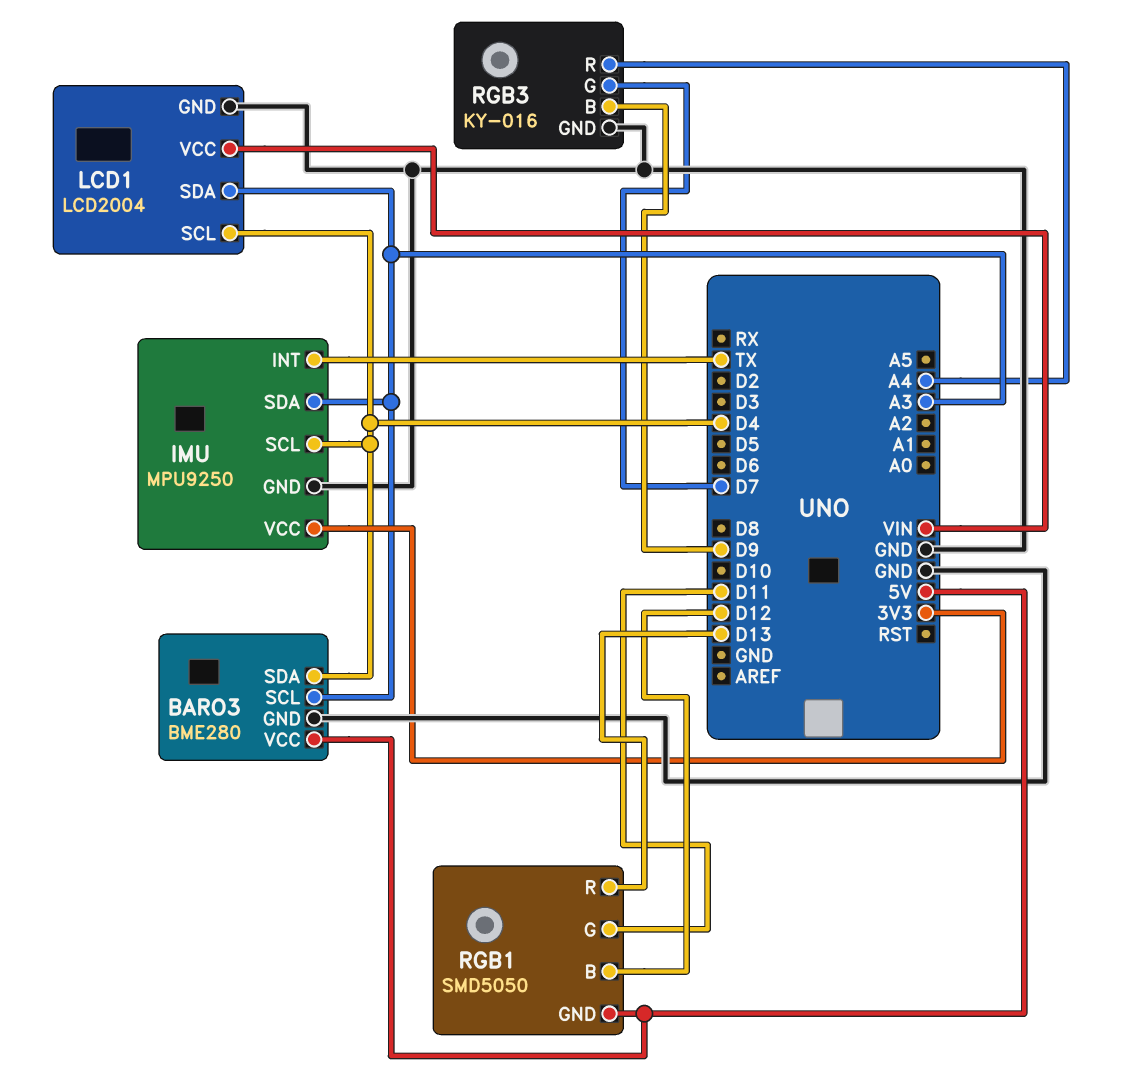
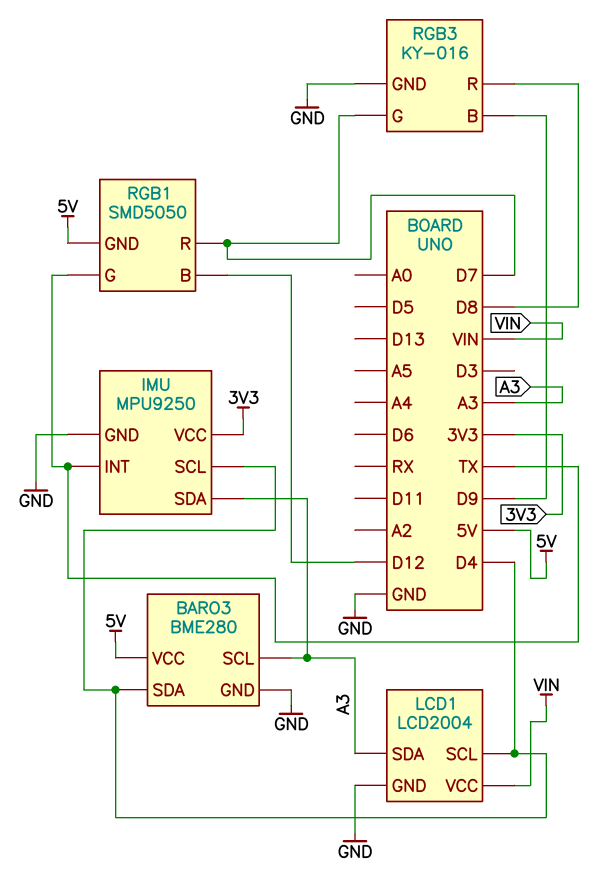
RGB1 pin G: D11 -> TX
RGB1 pin R: D13 -> D7
RGB3 pin R: A4 -> D8

